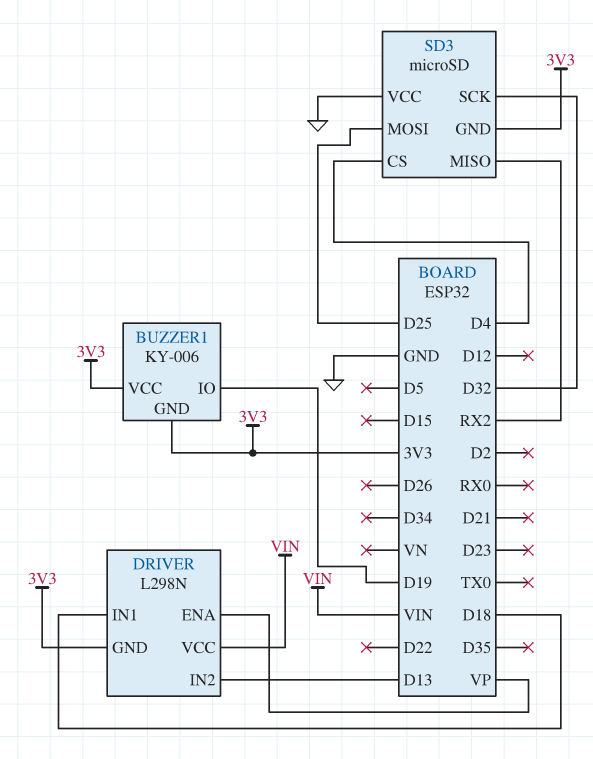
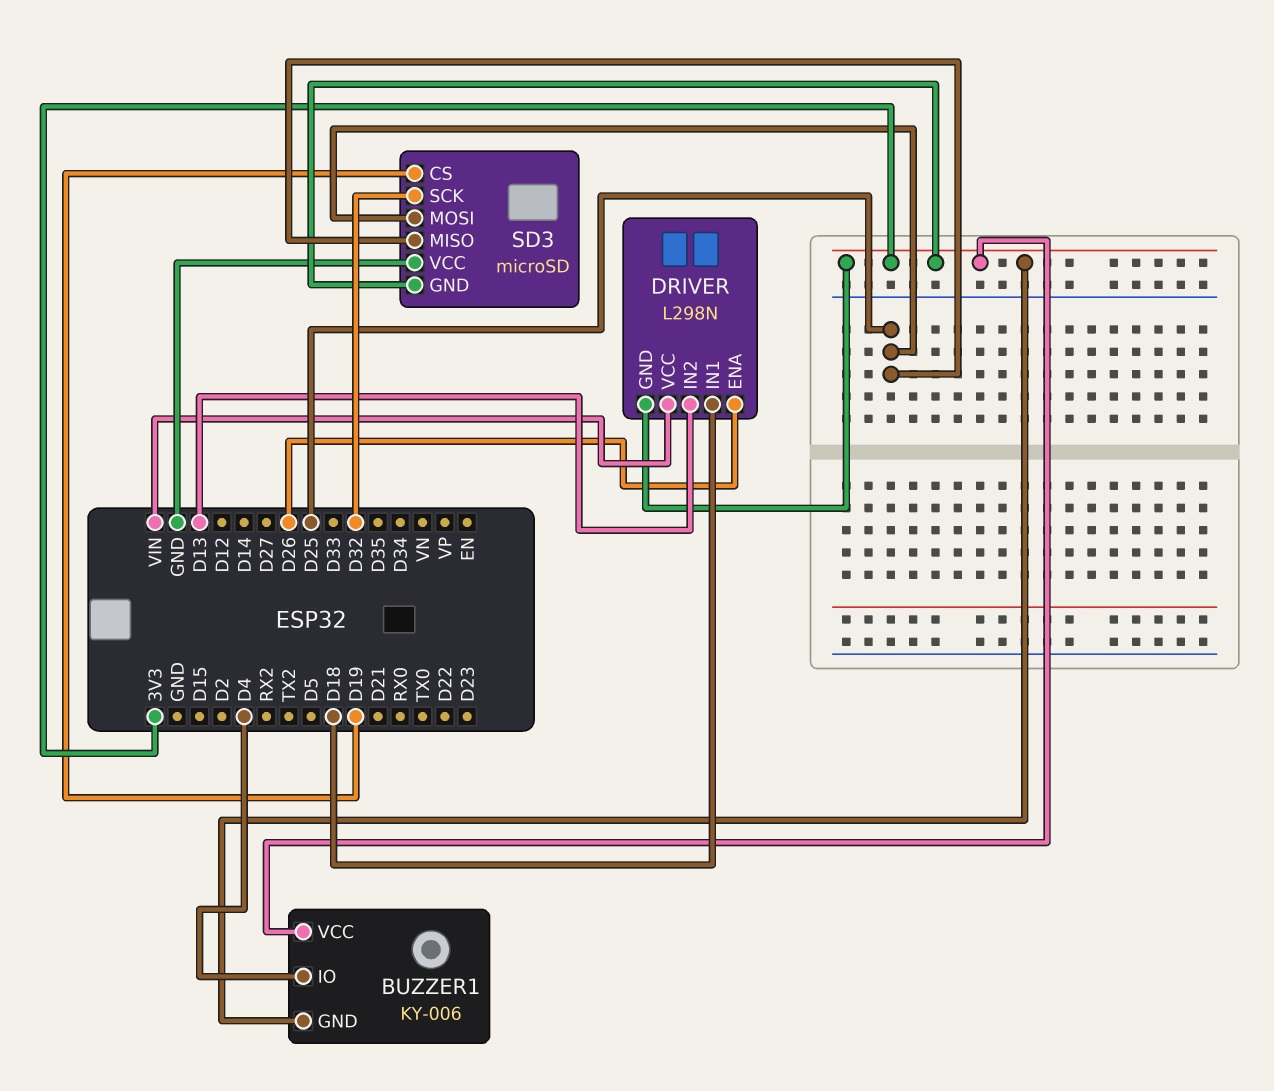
BUZZER1 pin IO: D19 -> D4
DRIVER pin ENA: VP -> D26
SD3 pin CS: D4 -> D19
SD3 pin MISO: RX2 -> D25

